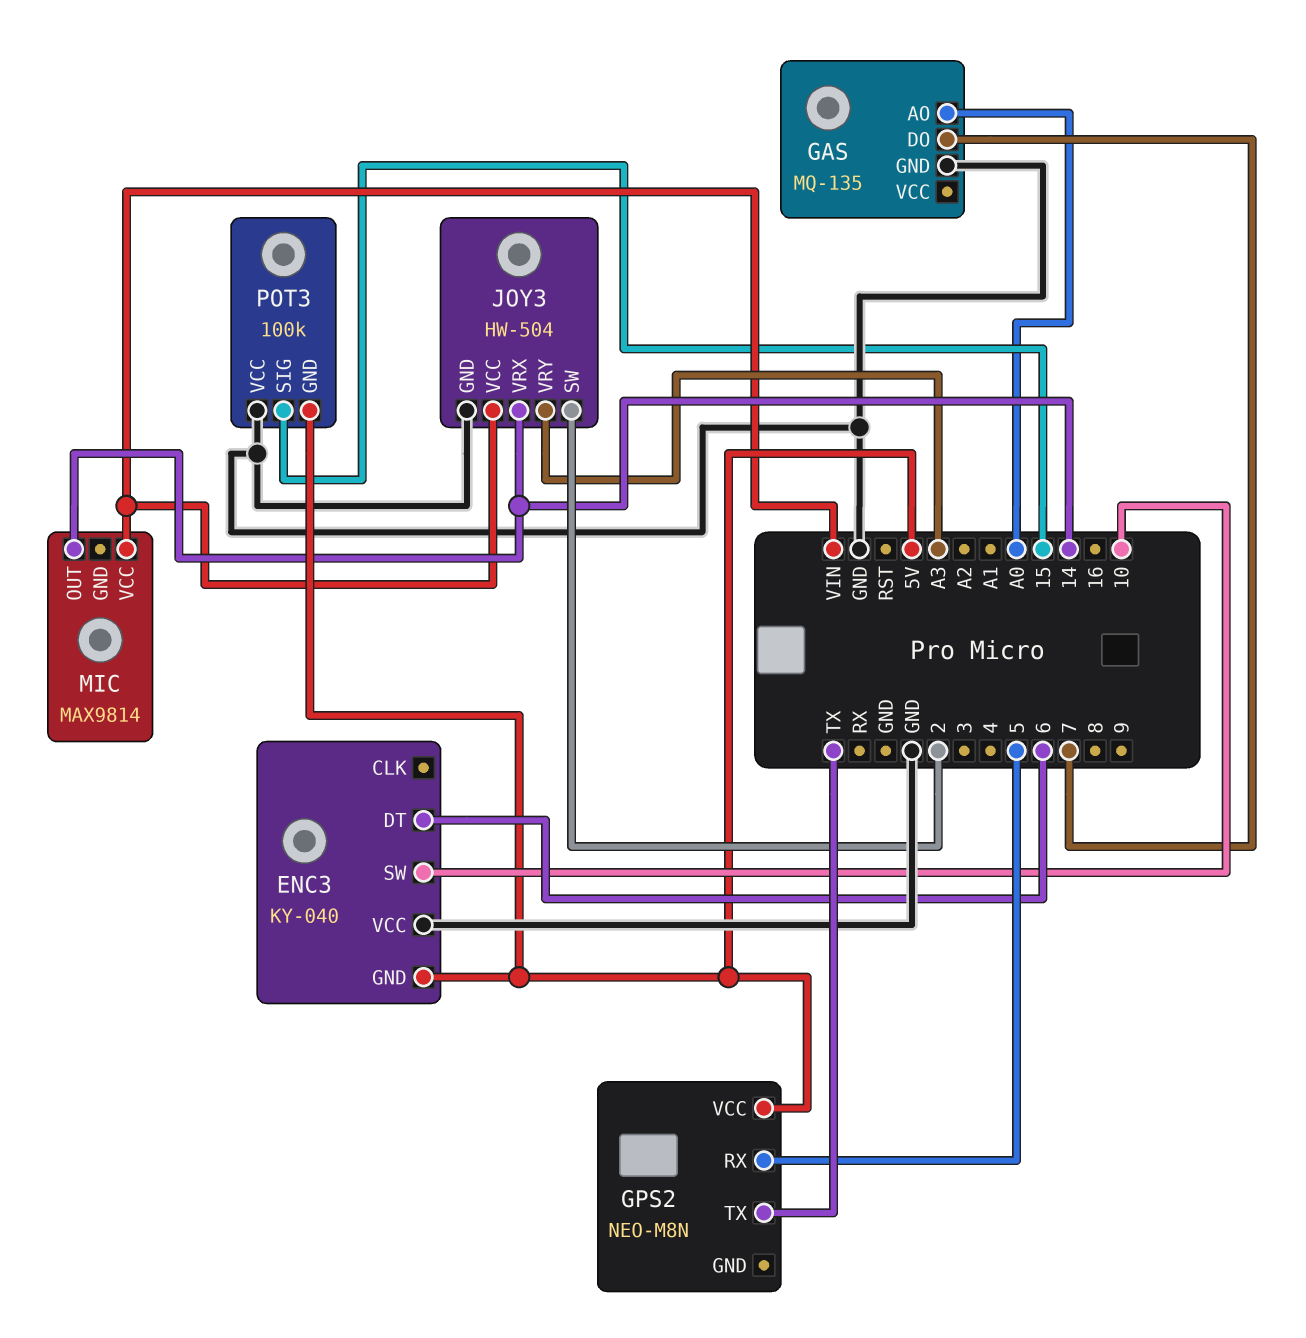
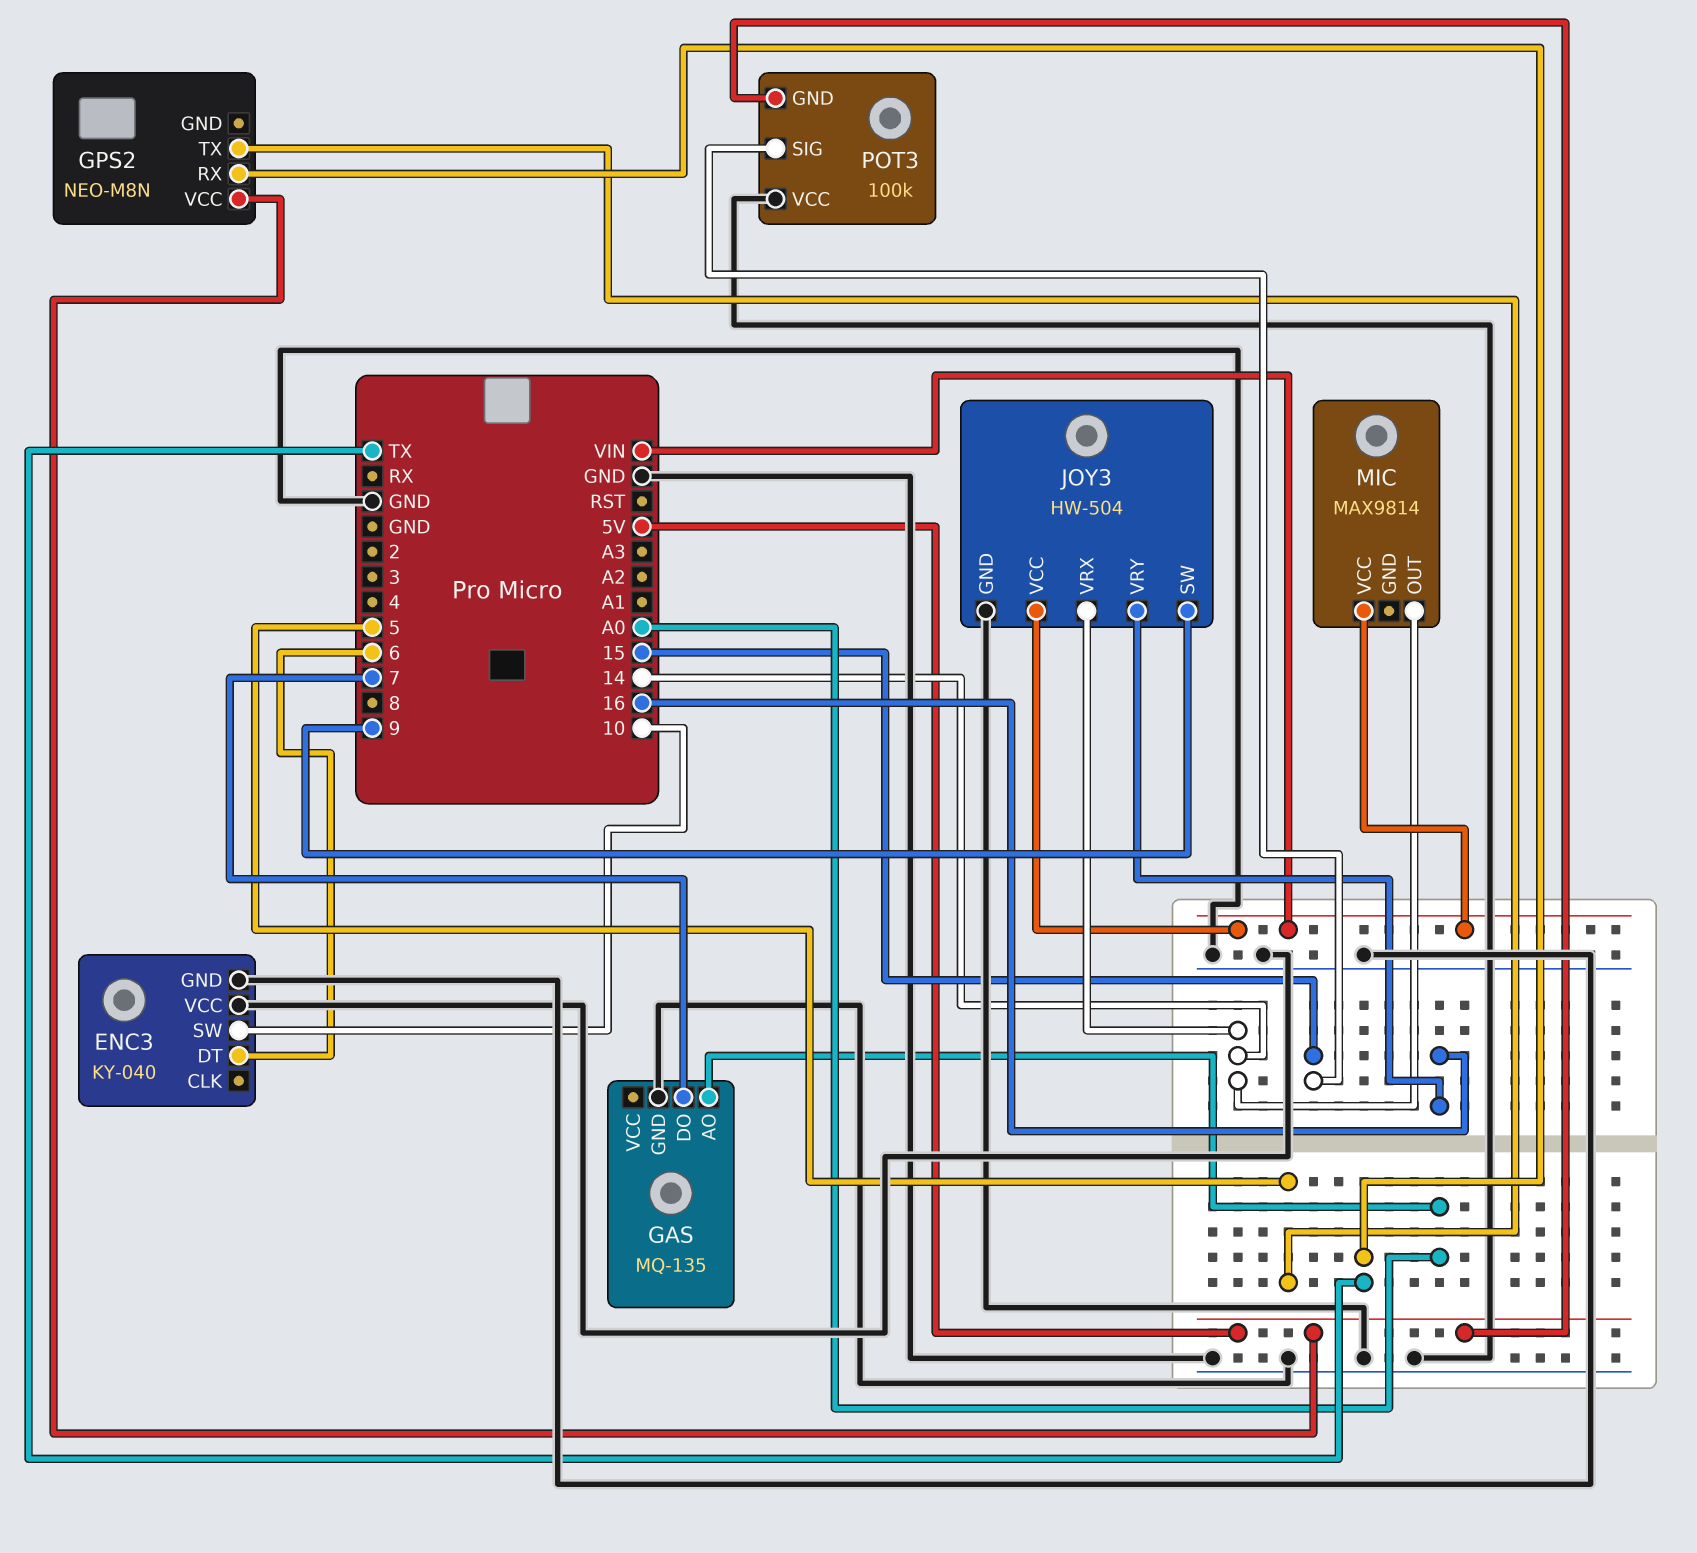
ENC3 pin GND: 5V -> GND
GPS2 pin RX: 5 -> TX
GPS2 pin TX: TX -> 5
JOY3 pin SW: 2 -> 9
JOY3 pin VRY: A3 -> 16

